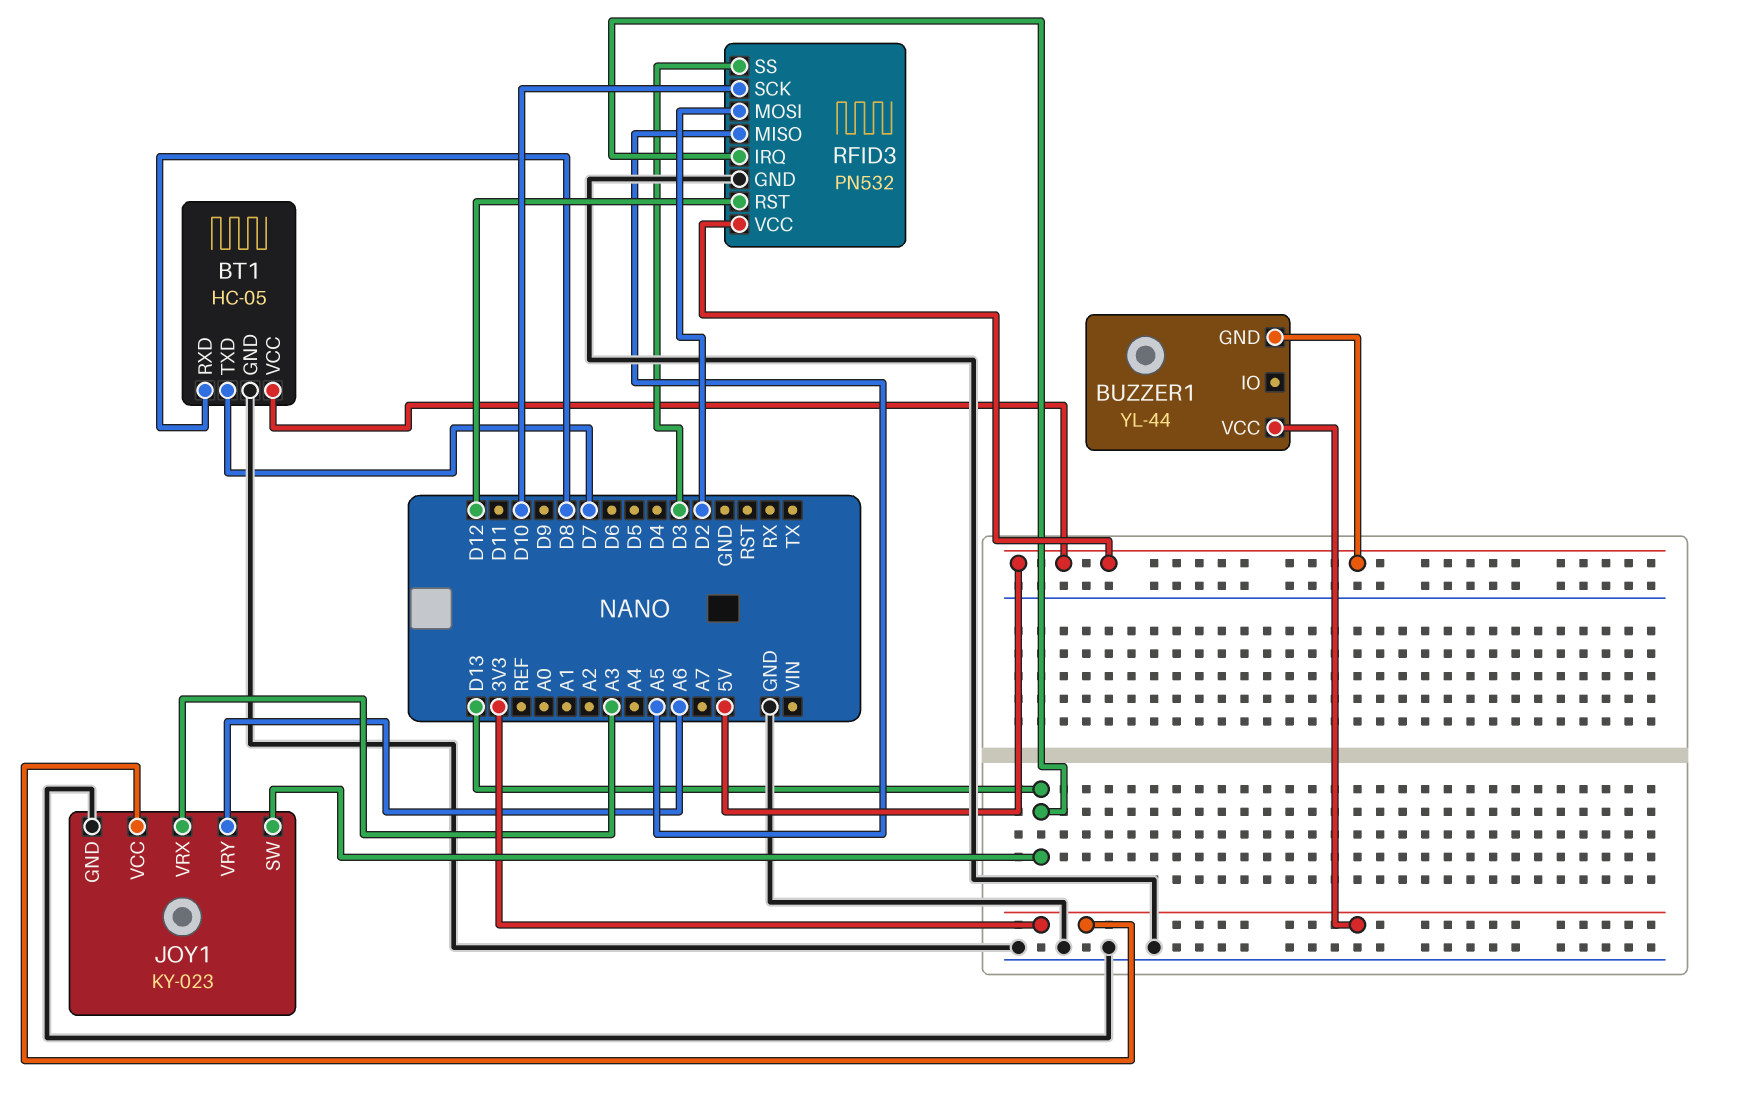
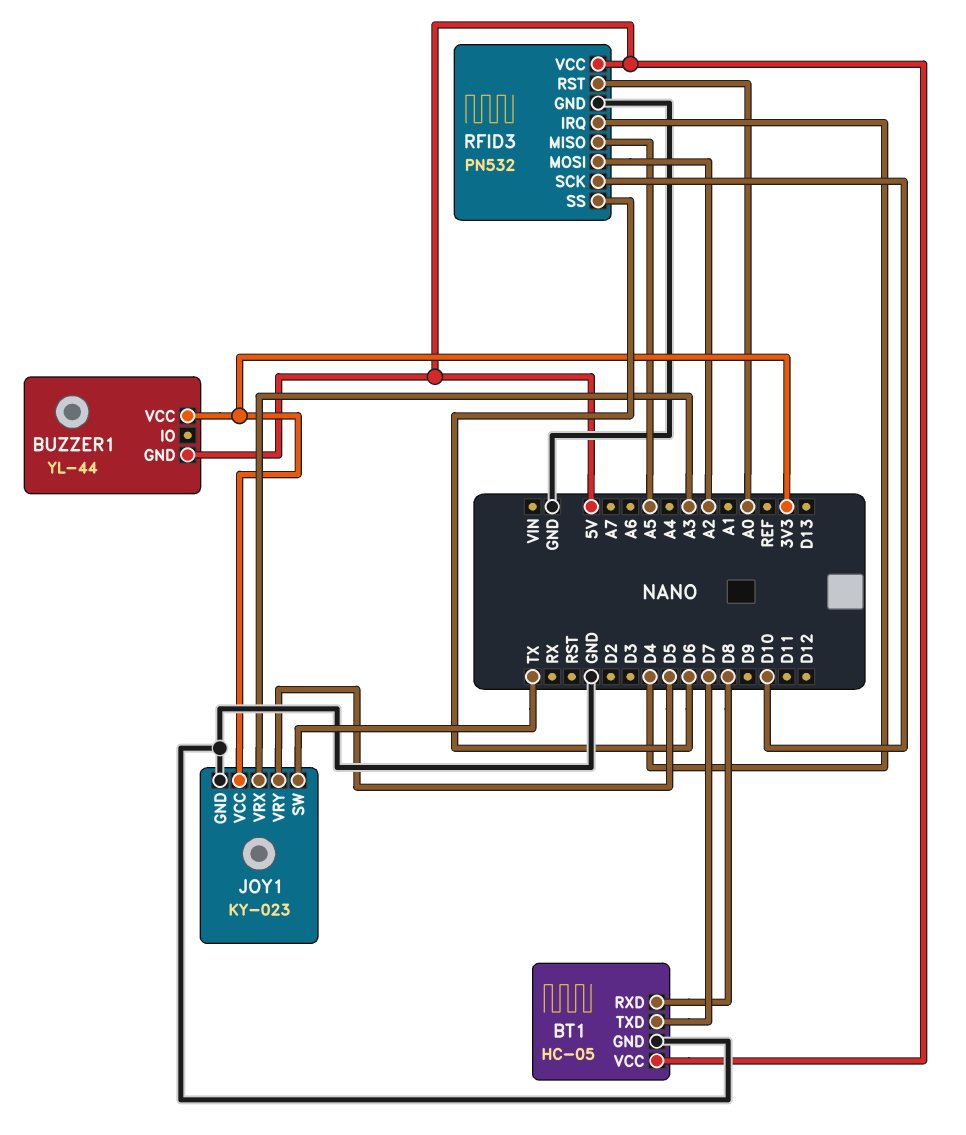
JOY1 pin SW: D13 -> TX
JOY1 pin VRY: A6 -> D5
RFID3 pin IRQ: D13 -> D4
RFID3 pin MOSI: D2 -> A2
RFID3 pin RST: D12 -> A0
RFID3 pin SS: D3 -> D6

